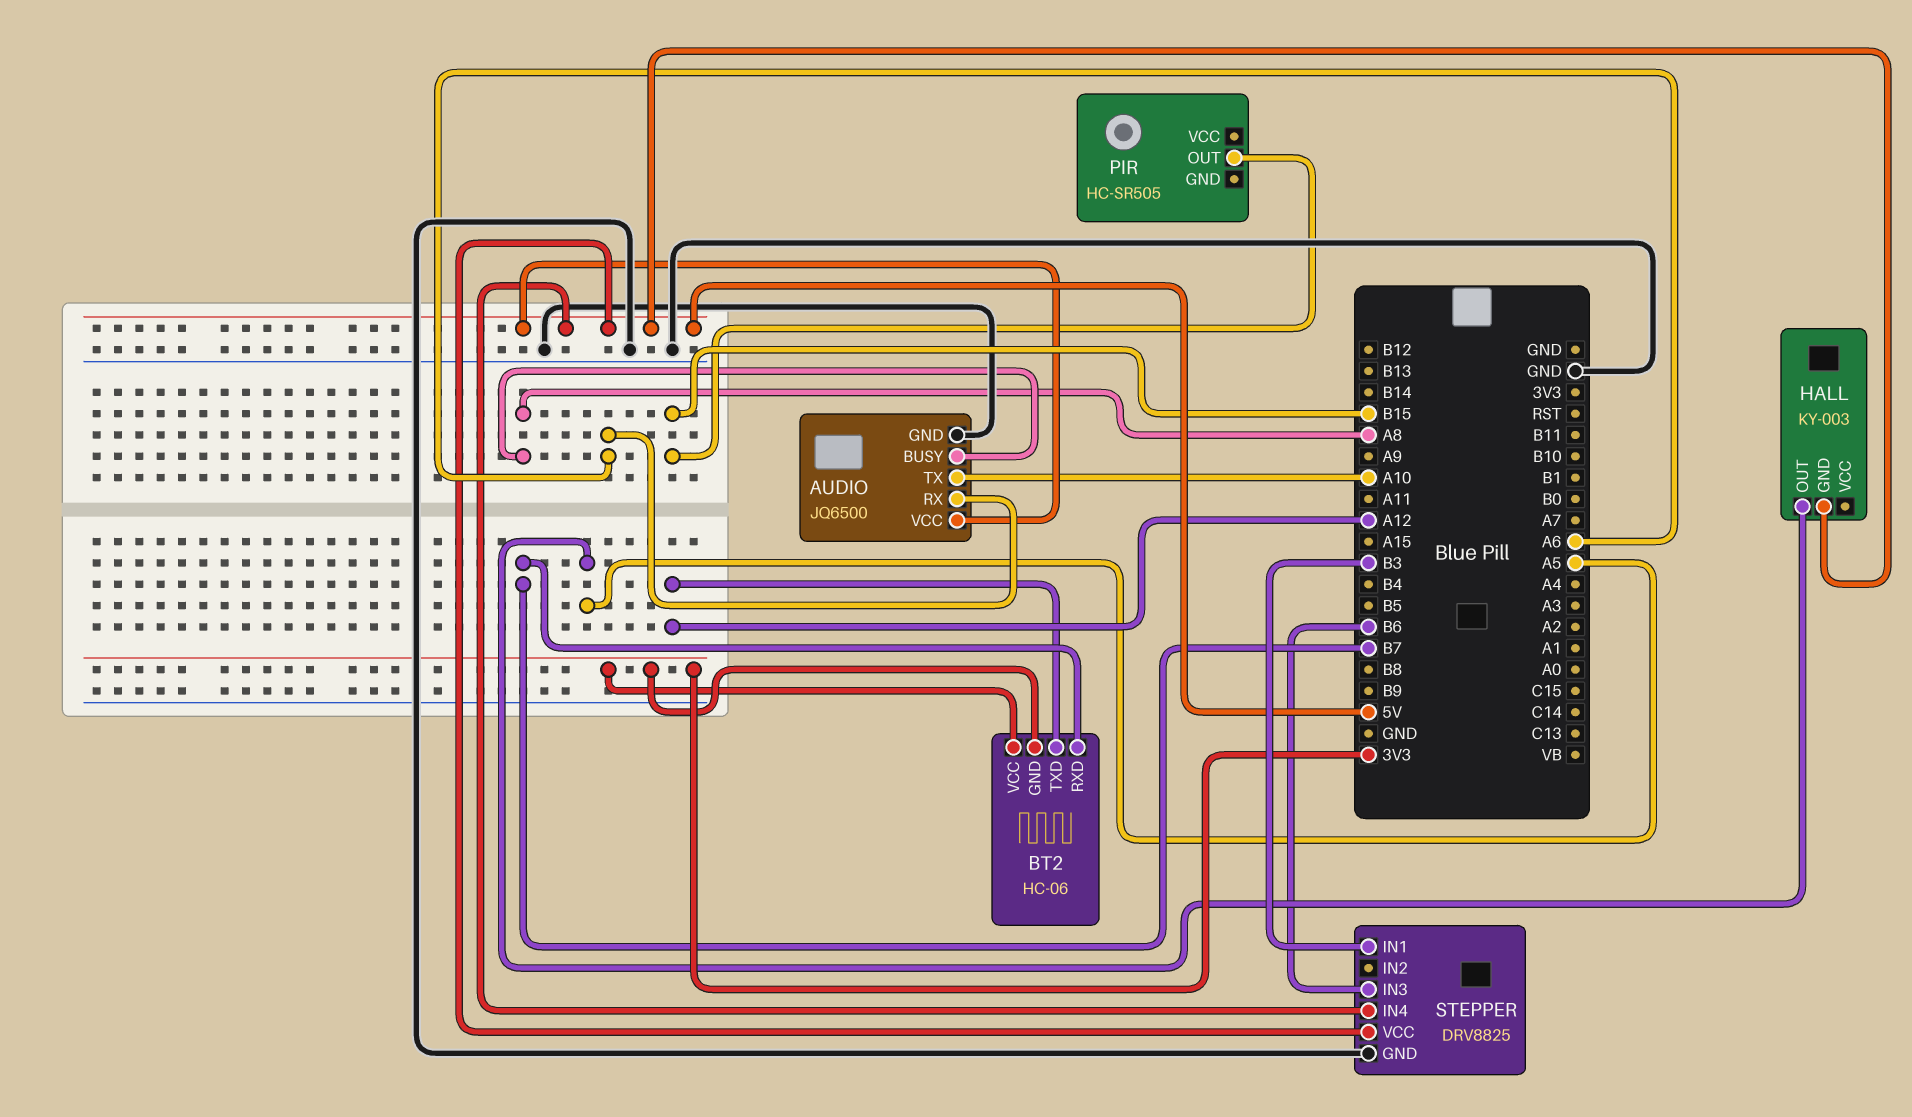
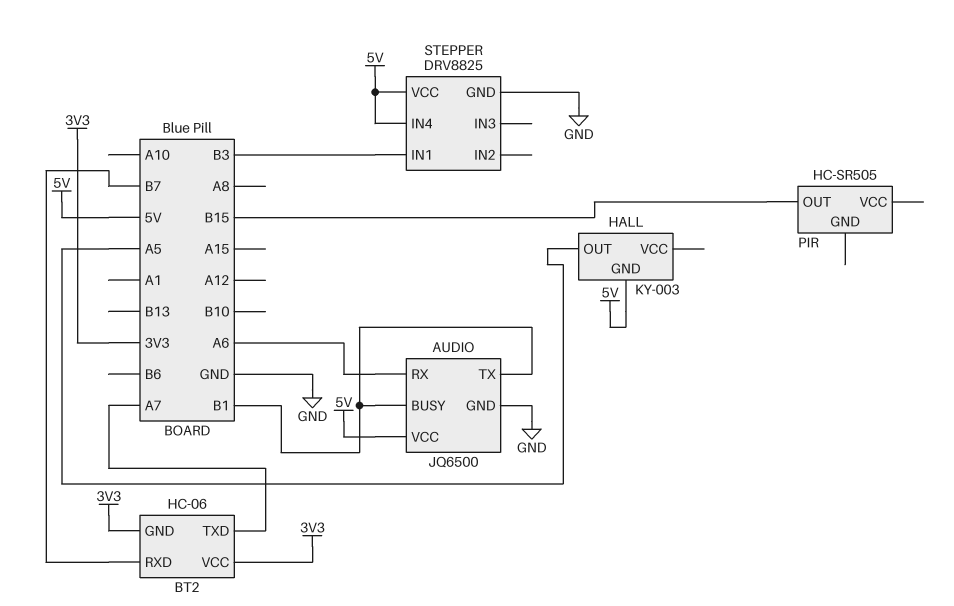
AUDIO pin BUSY: A8 -> B1
AUDIO pin TX: A10 -> B1
BT2 pin TXD: A12 -> A7
STEPPER pin IN3: B6 -> none

